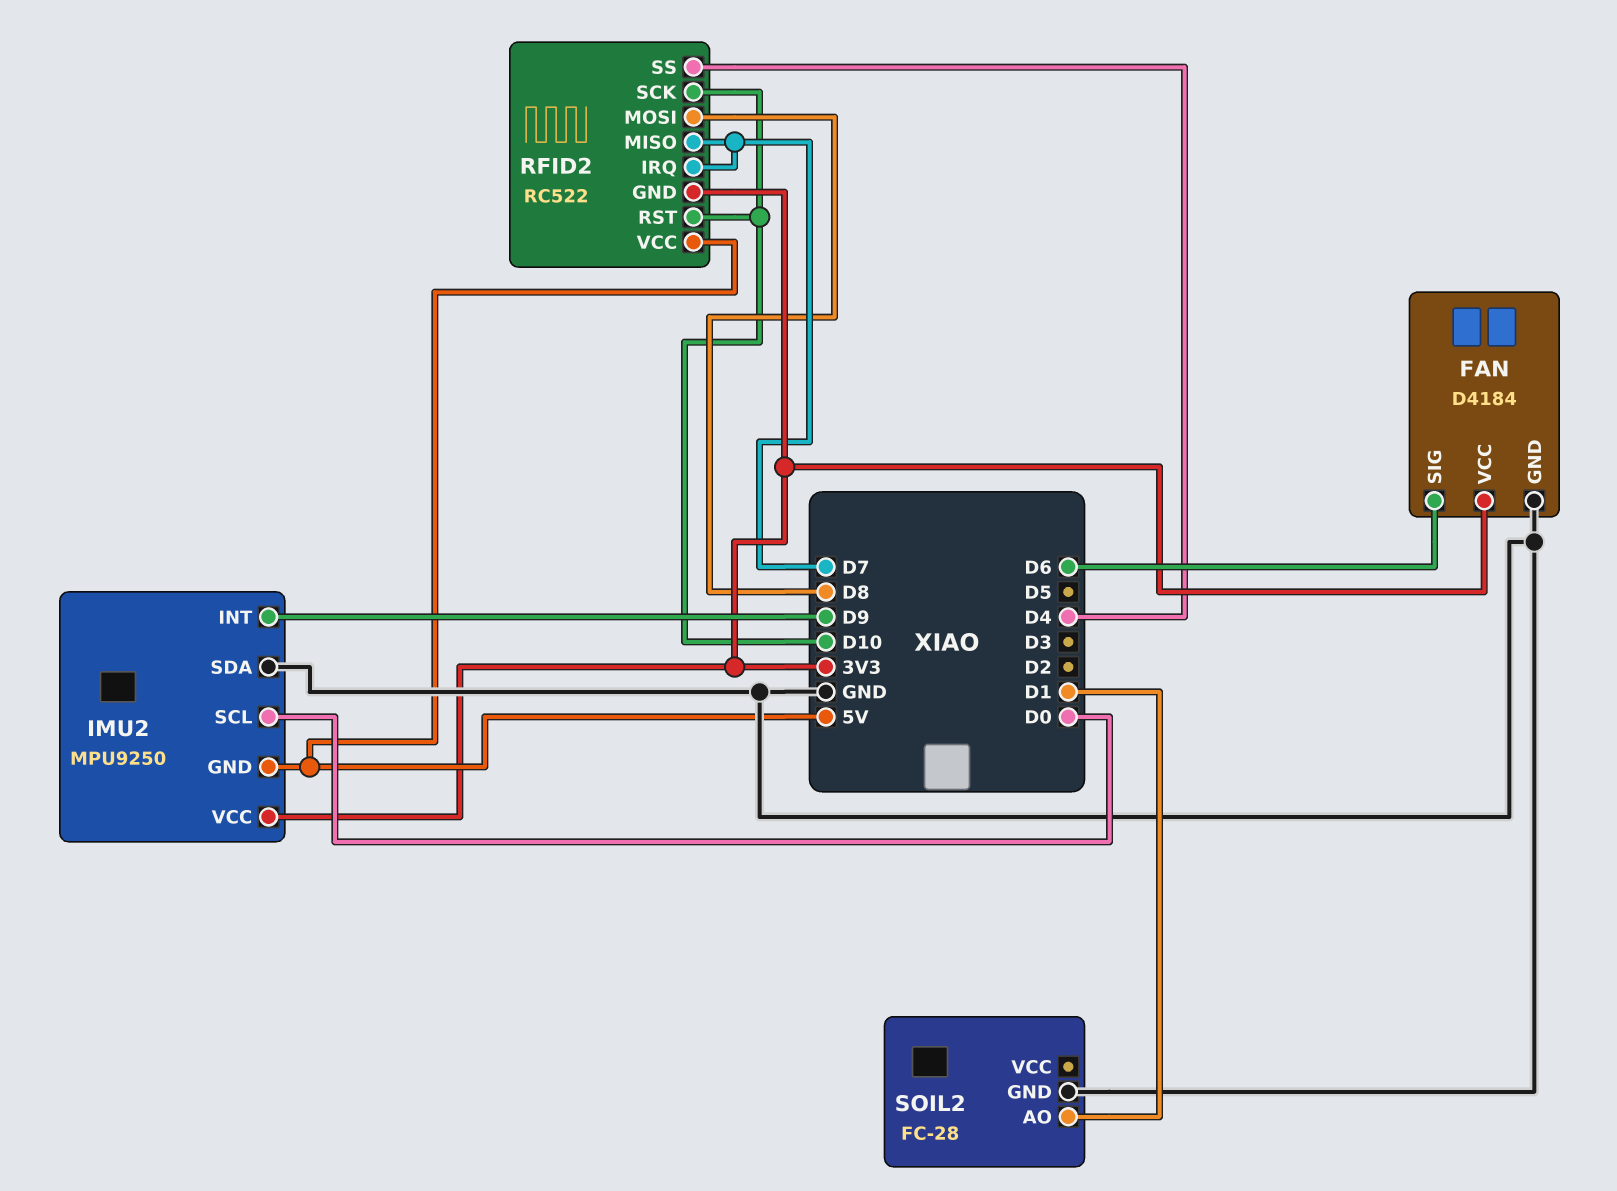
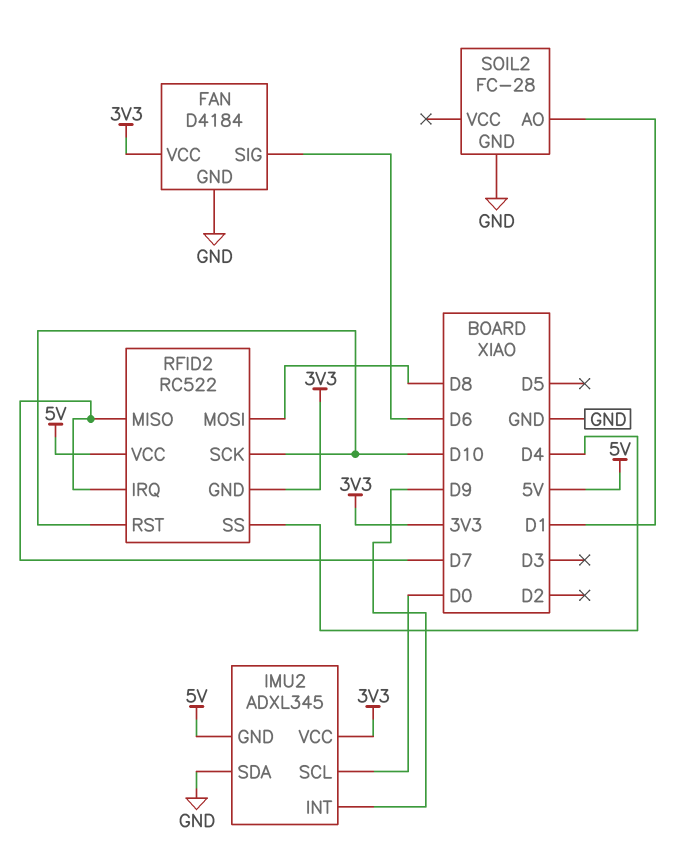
IMU2: MPU9250 -> ADXL345

